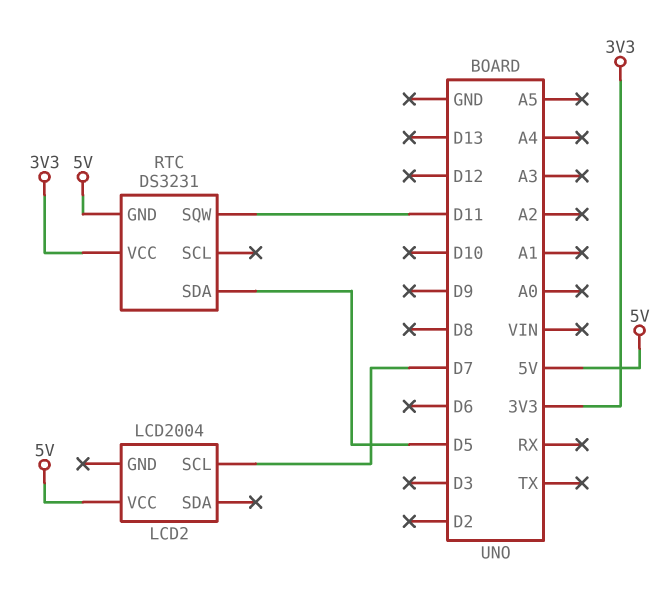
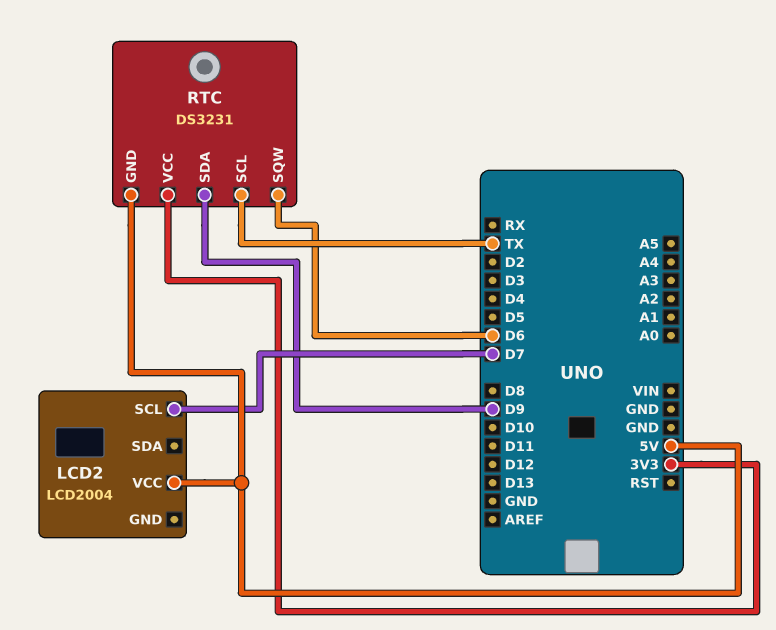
RTC pin SCL: none -> TX
RTC pin SDA: D5 -> D9
RTC pin SQW: D11 -> D6

